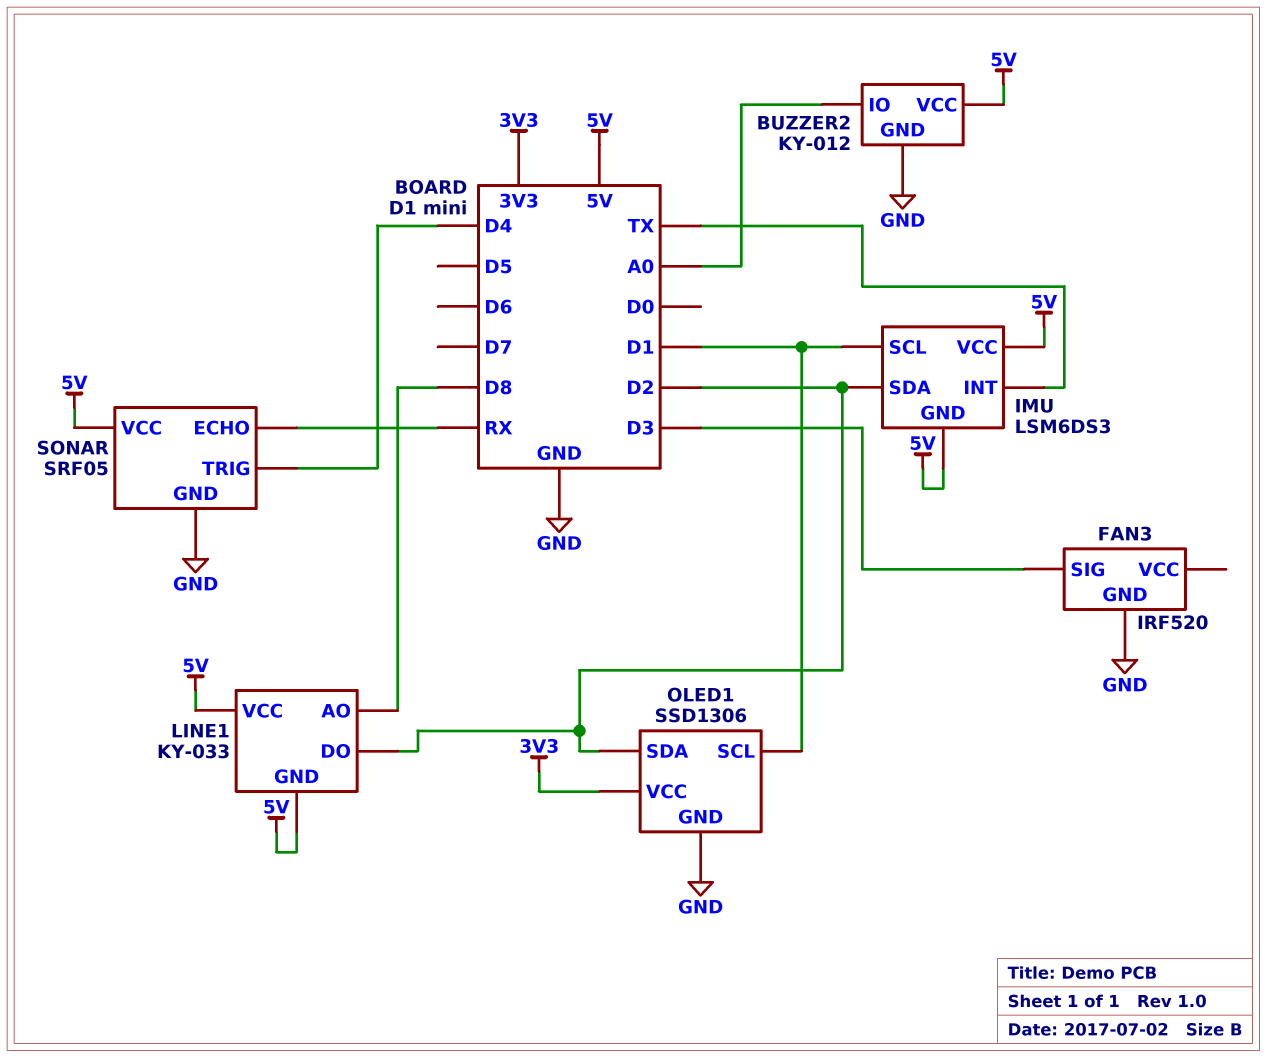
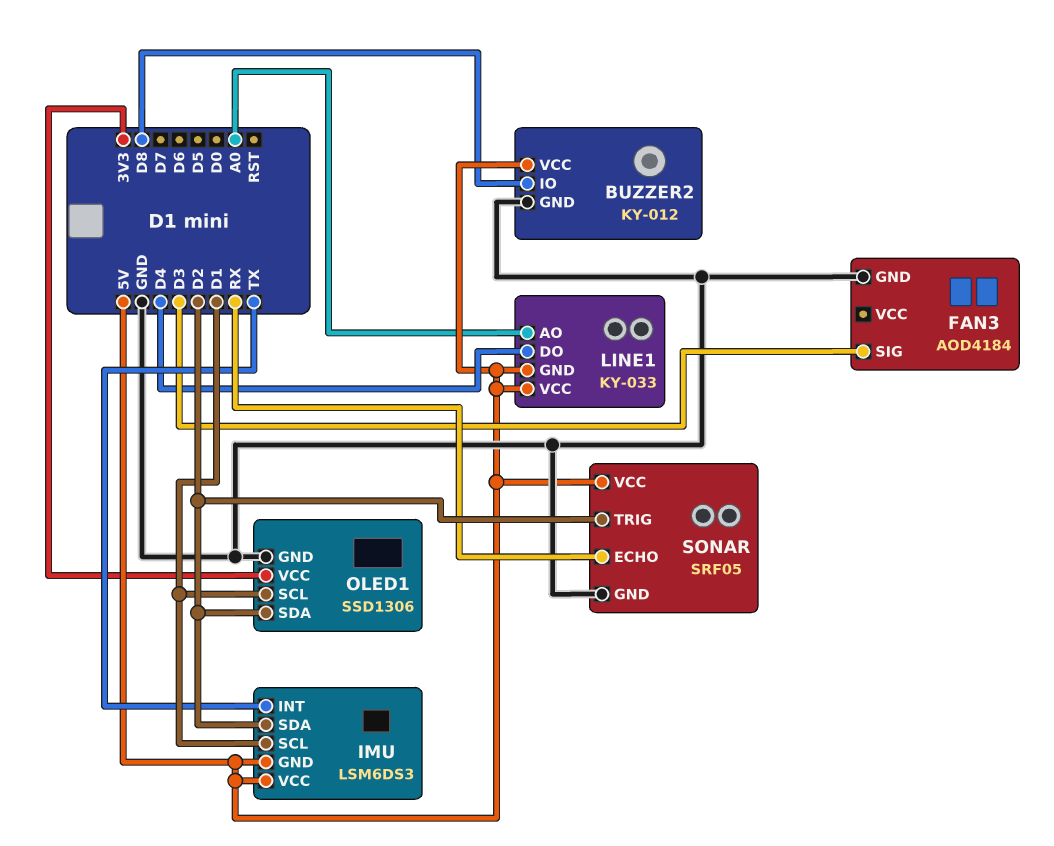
BUZZER2 pin IO: A0 -> D8
FAN3: IRF520 -> AOD4184
LINE1 pin AO: D8 -> A0
LINE1 pin DO: D2 -> D4
SONAR pin TRIG: D4 -> D2

